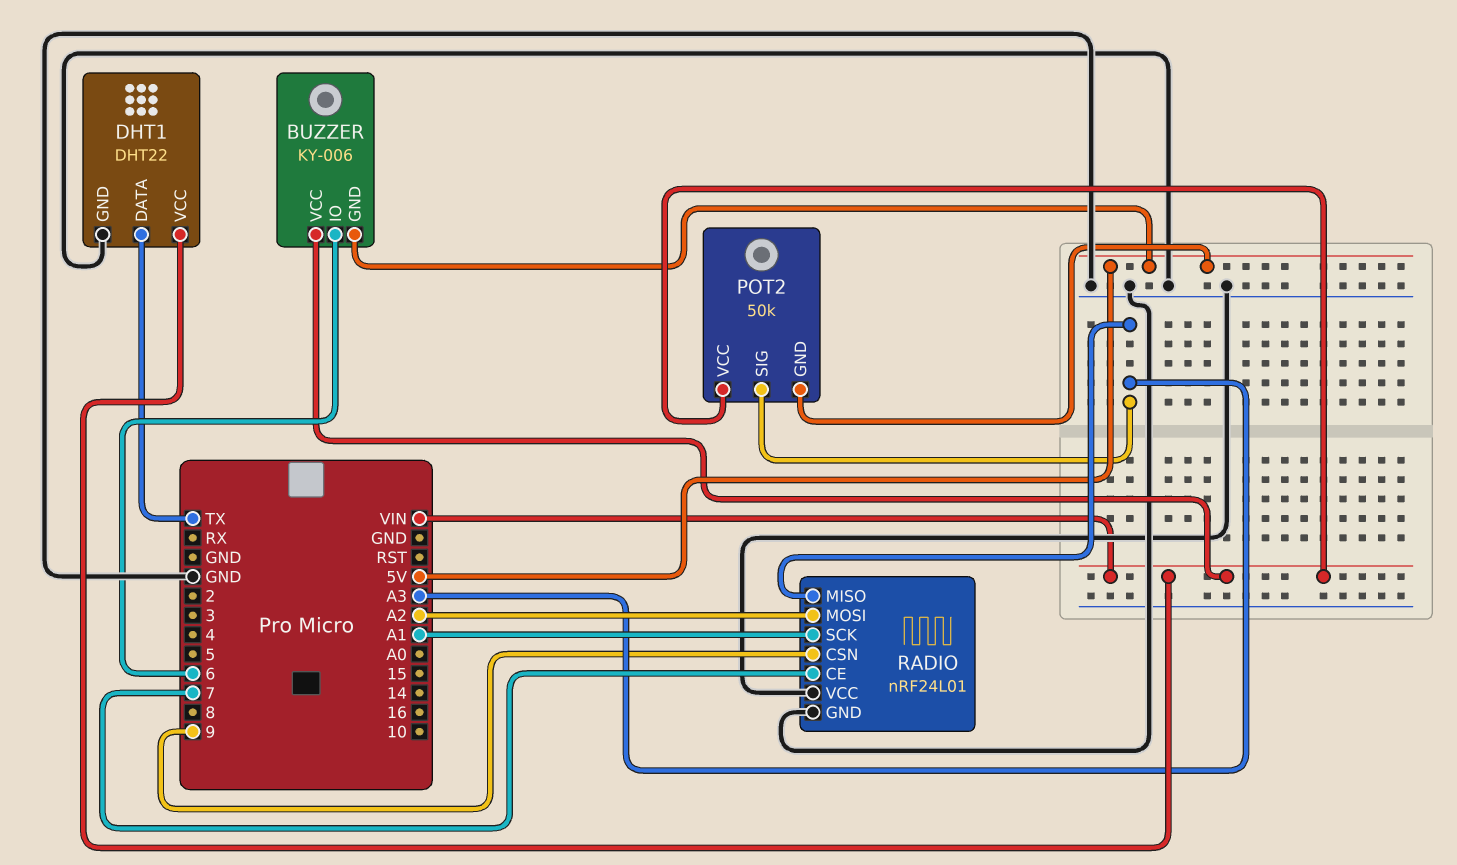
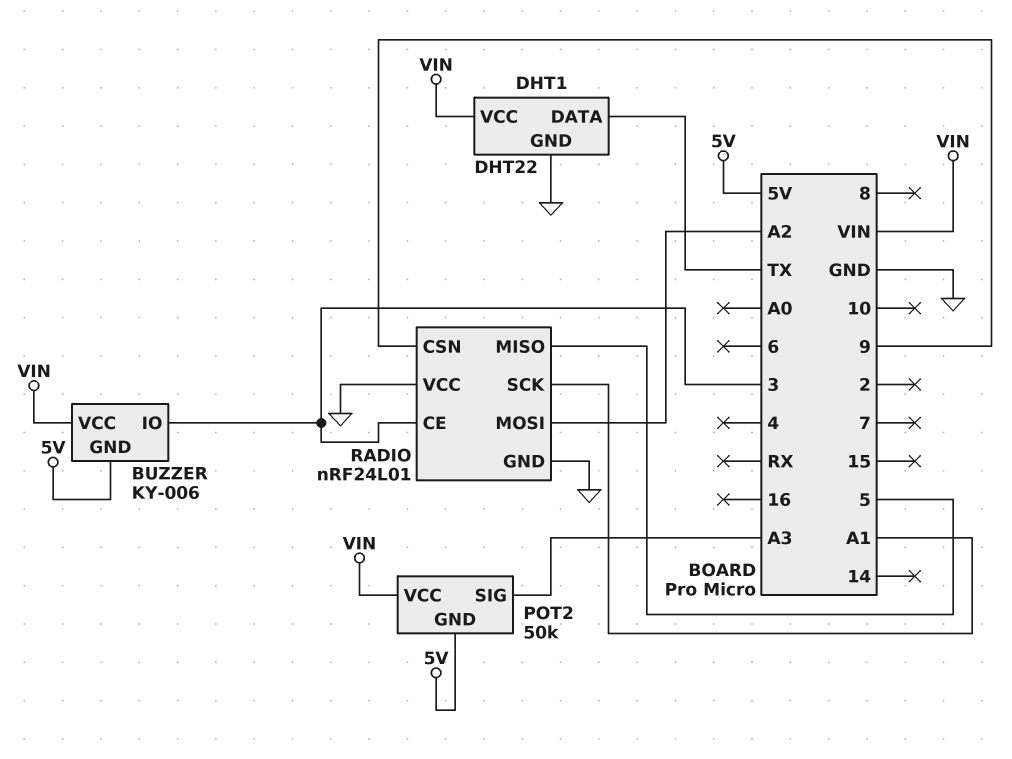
BUZZER pin IO: 6 -> 3
RADIO pin CE: 7 -> 3
RADIO pin MISO: A3 -> 5

